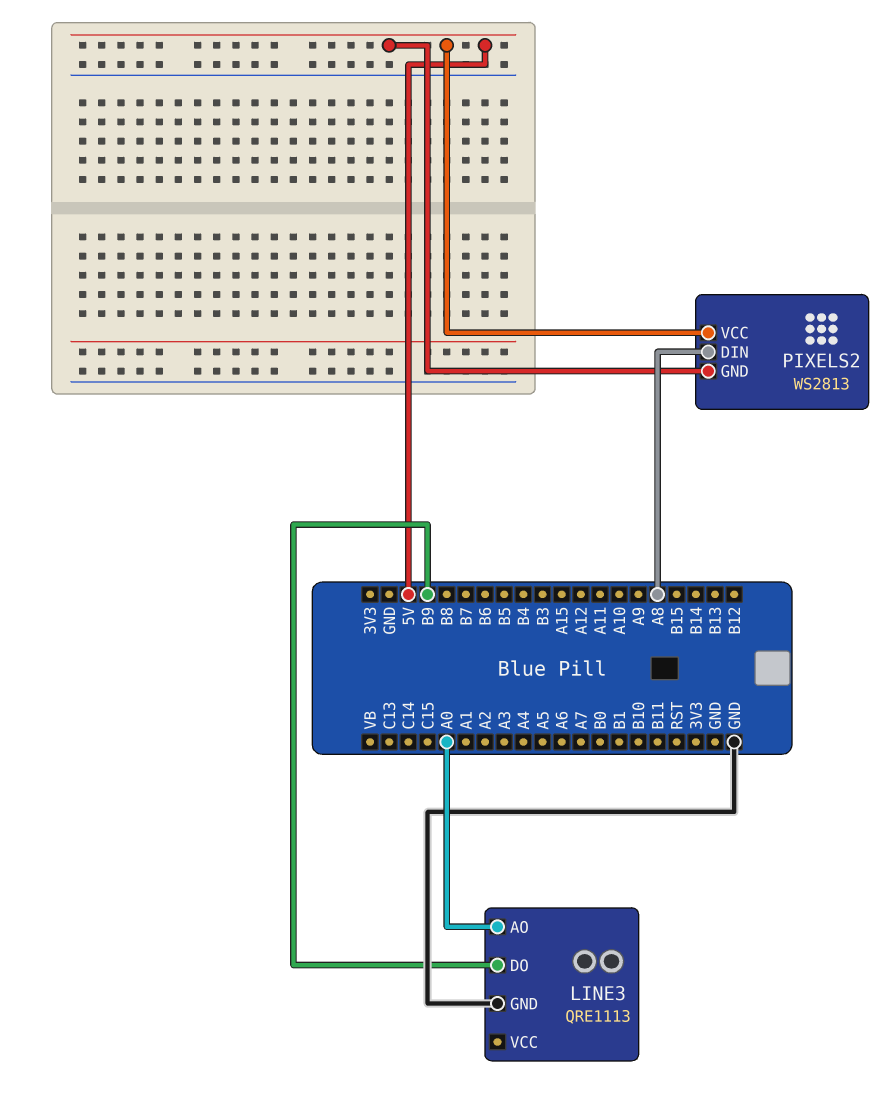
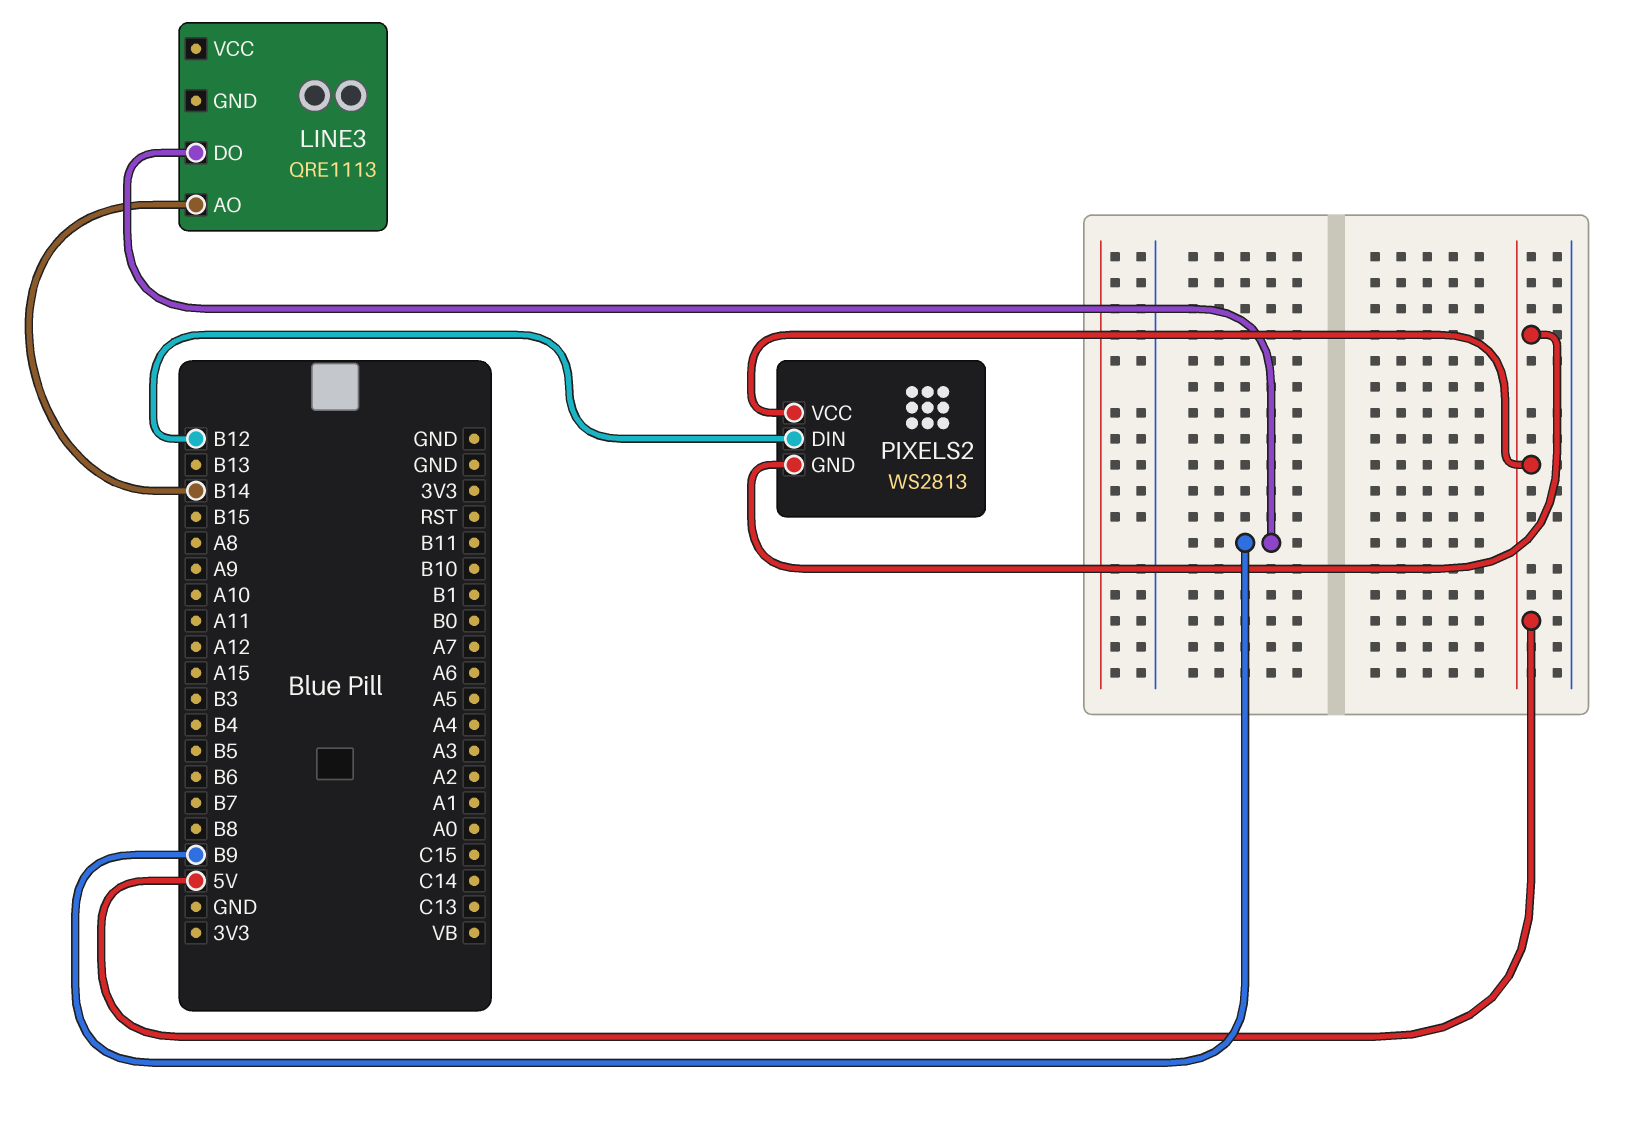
LINE3 pin AO: A0 -> B14
LINE3 pin GND: GND -> none
PIXELS2 pin DIN: A8 -> B12

